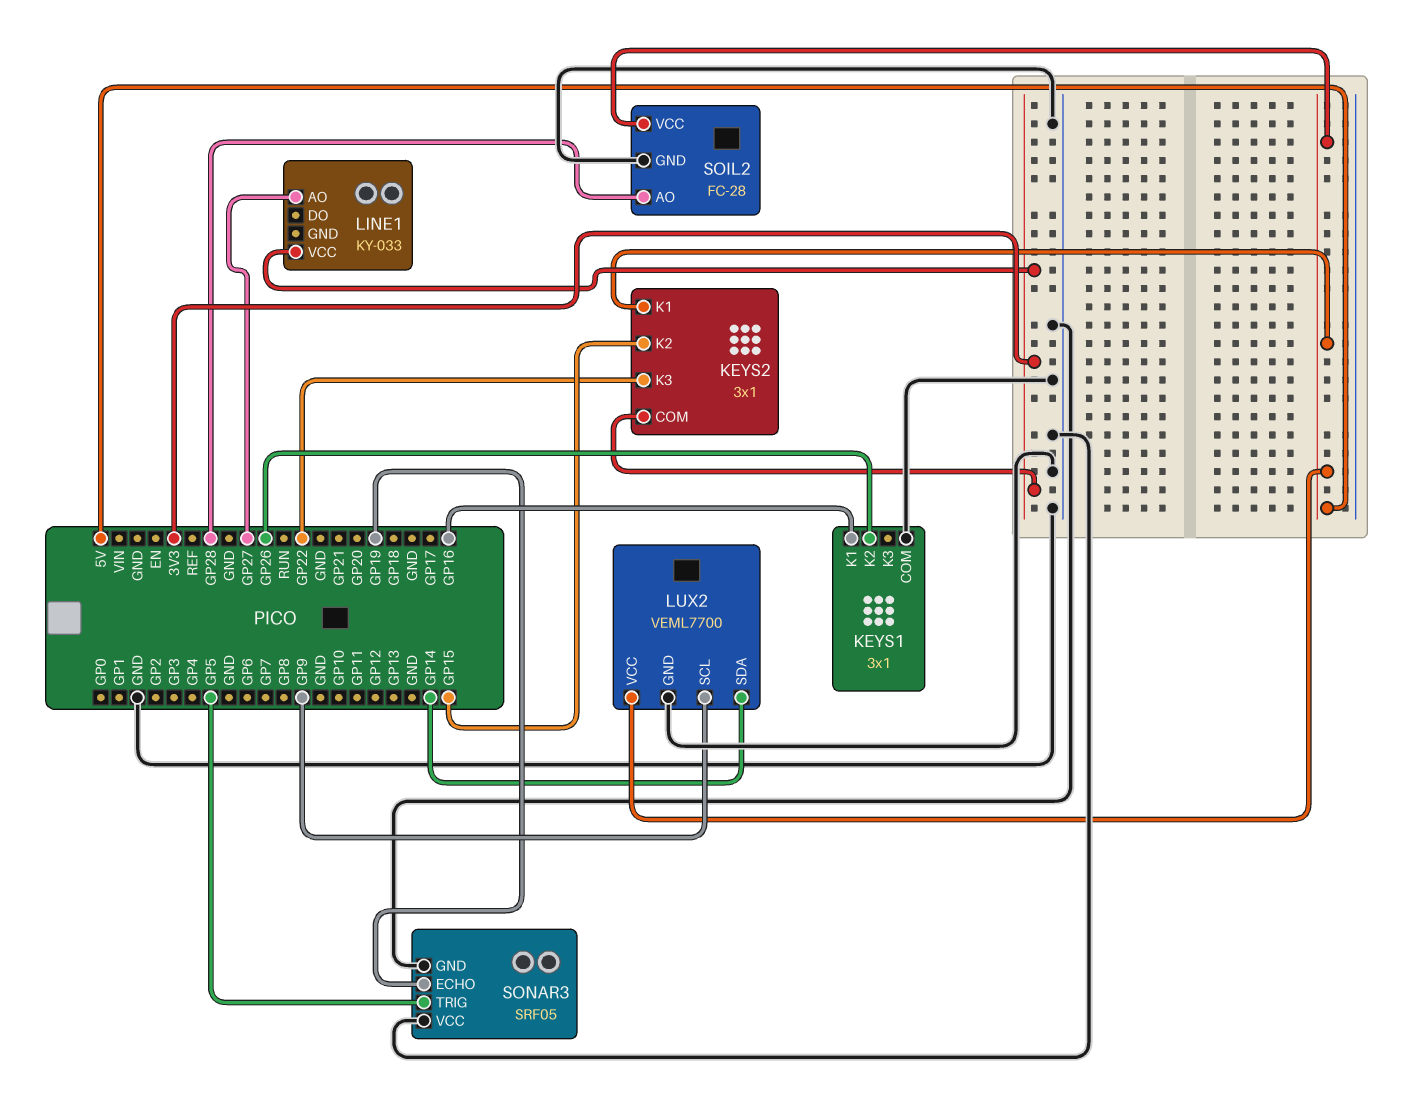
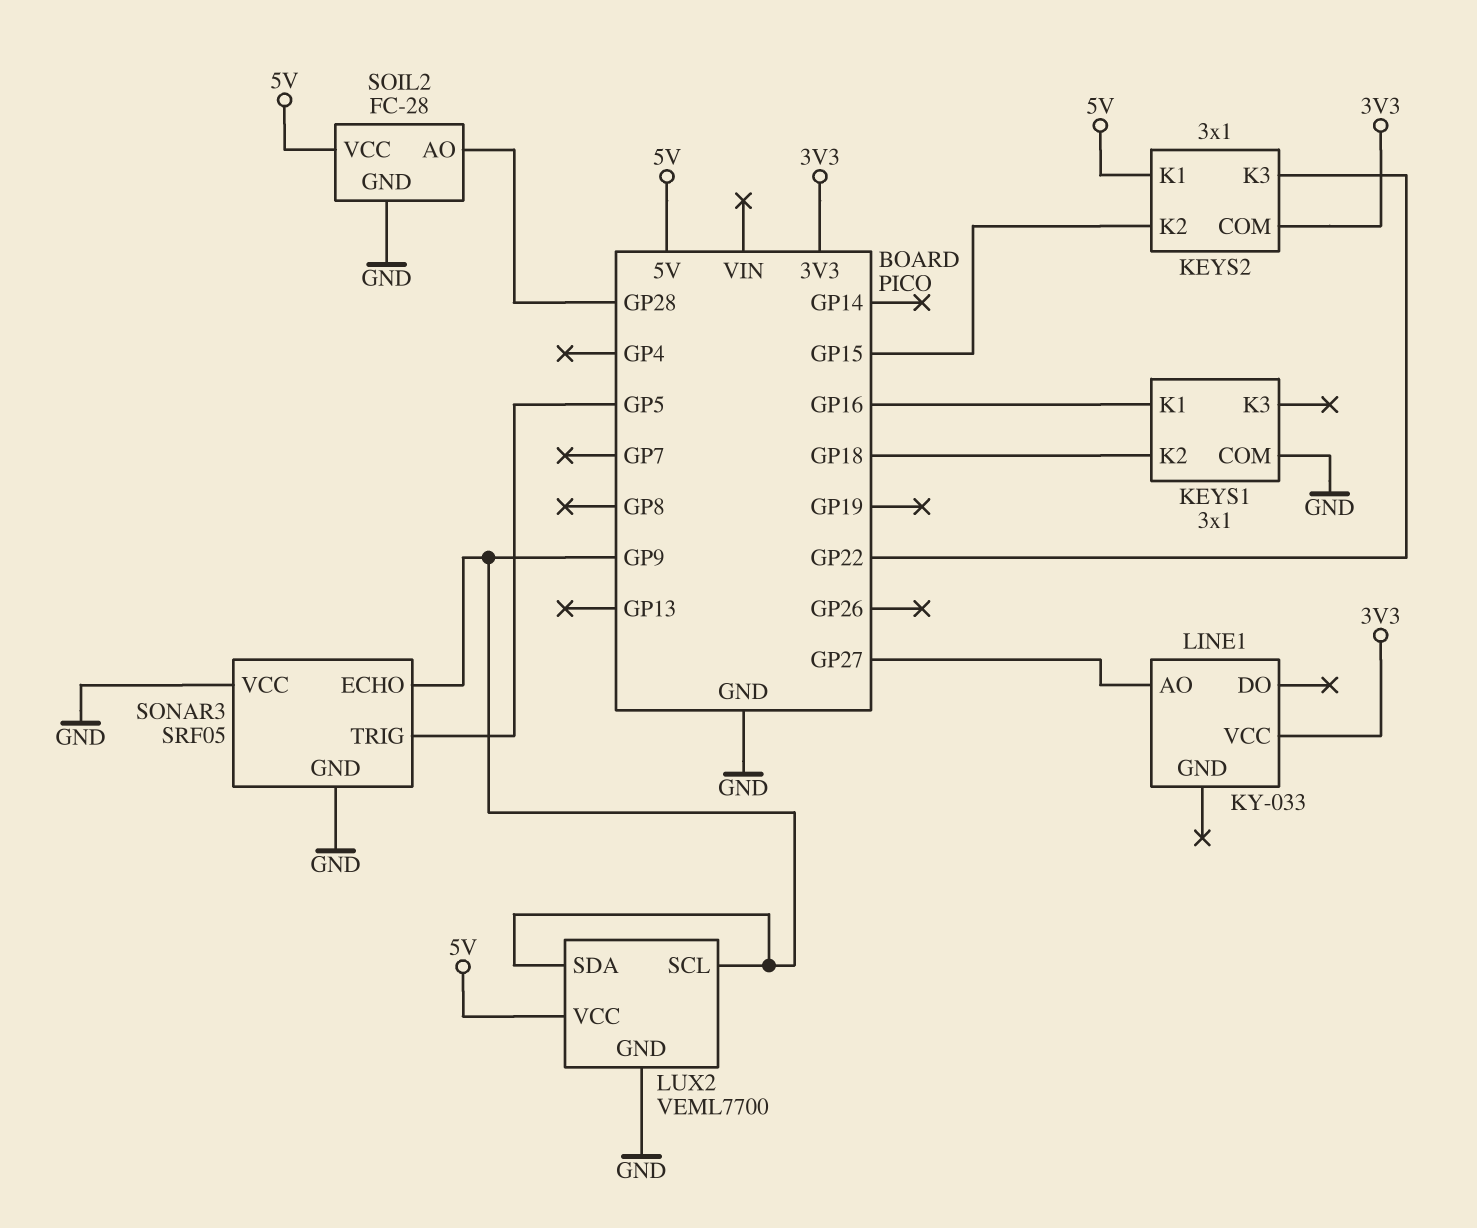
KEYS1 pin K2: GP26 -> GP18
LUX2 pin SDA: GP14 -> GP9
SONAR3 pin ECHO: GP19 -> GP9

